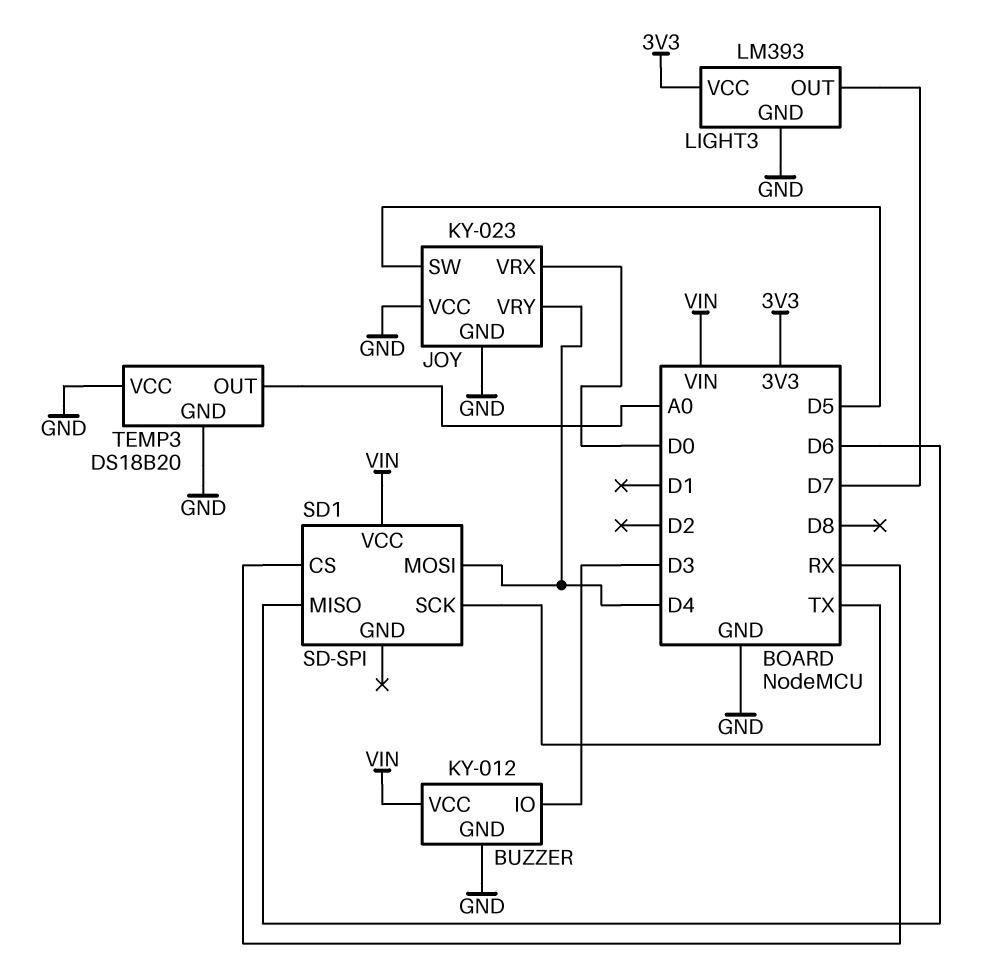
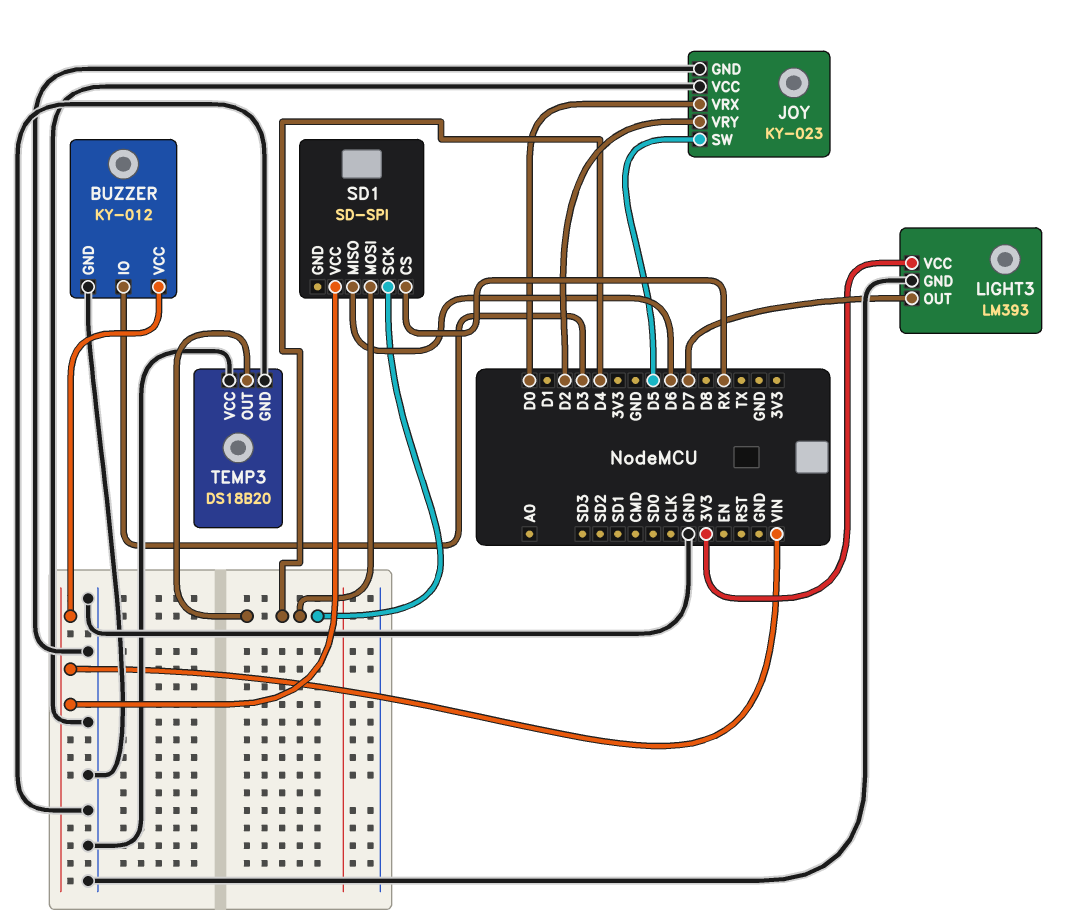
JOY pin VRY: D4 -> D2
SD1 pin SCK: TX -> D4
TEMP3 pin OUT: A0 -> D4

